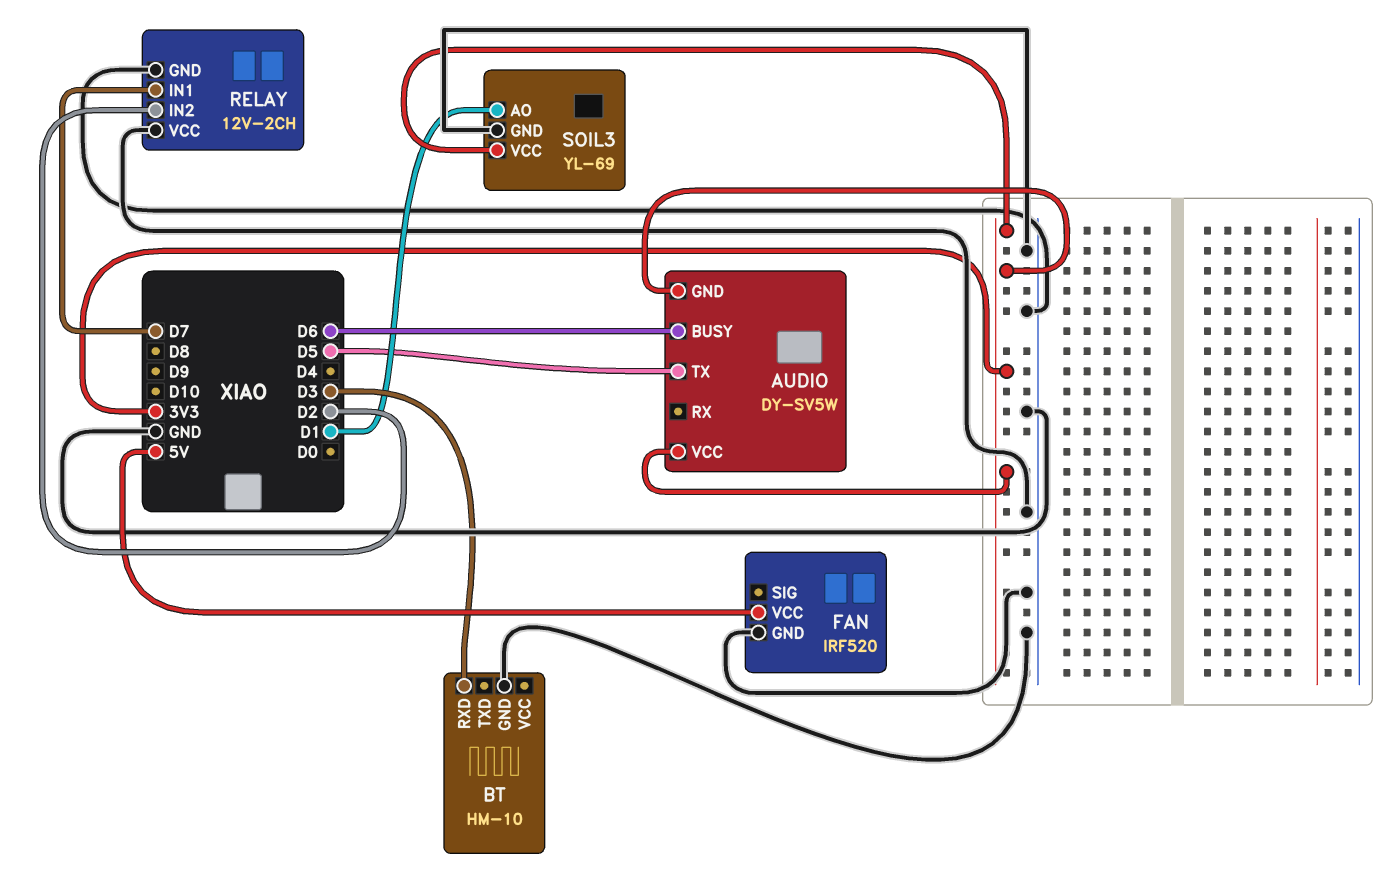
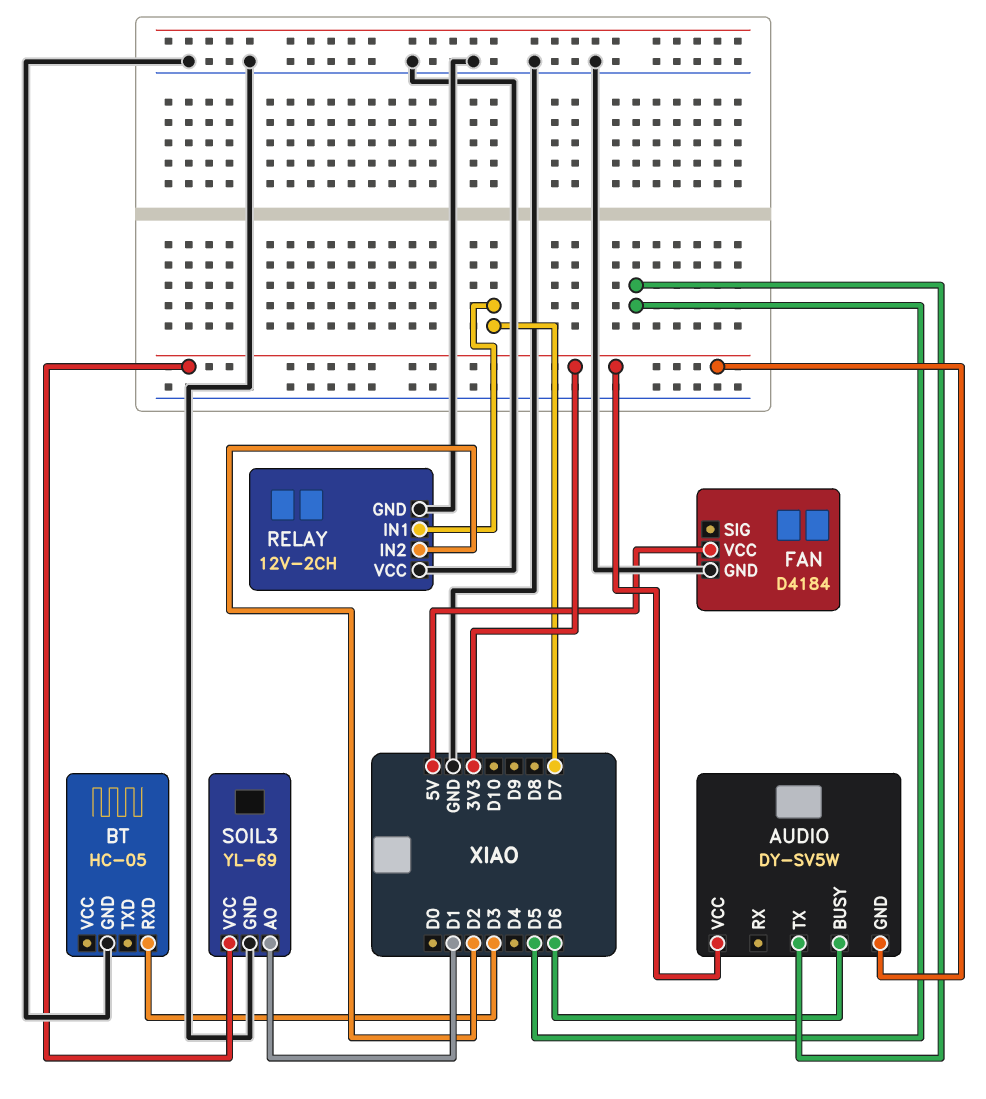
BT: HM-10 -> HC-05
FAN: IRF520 -> D4184

